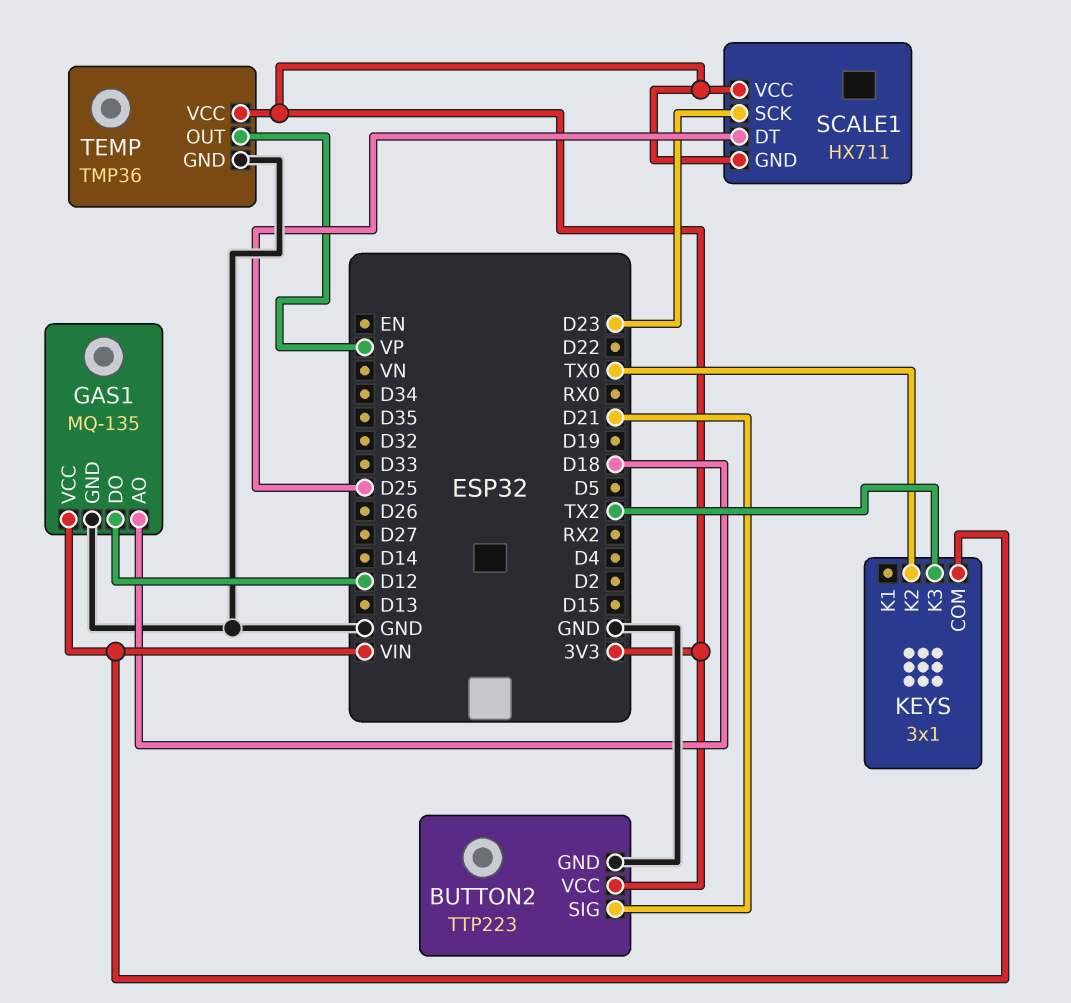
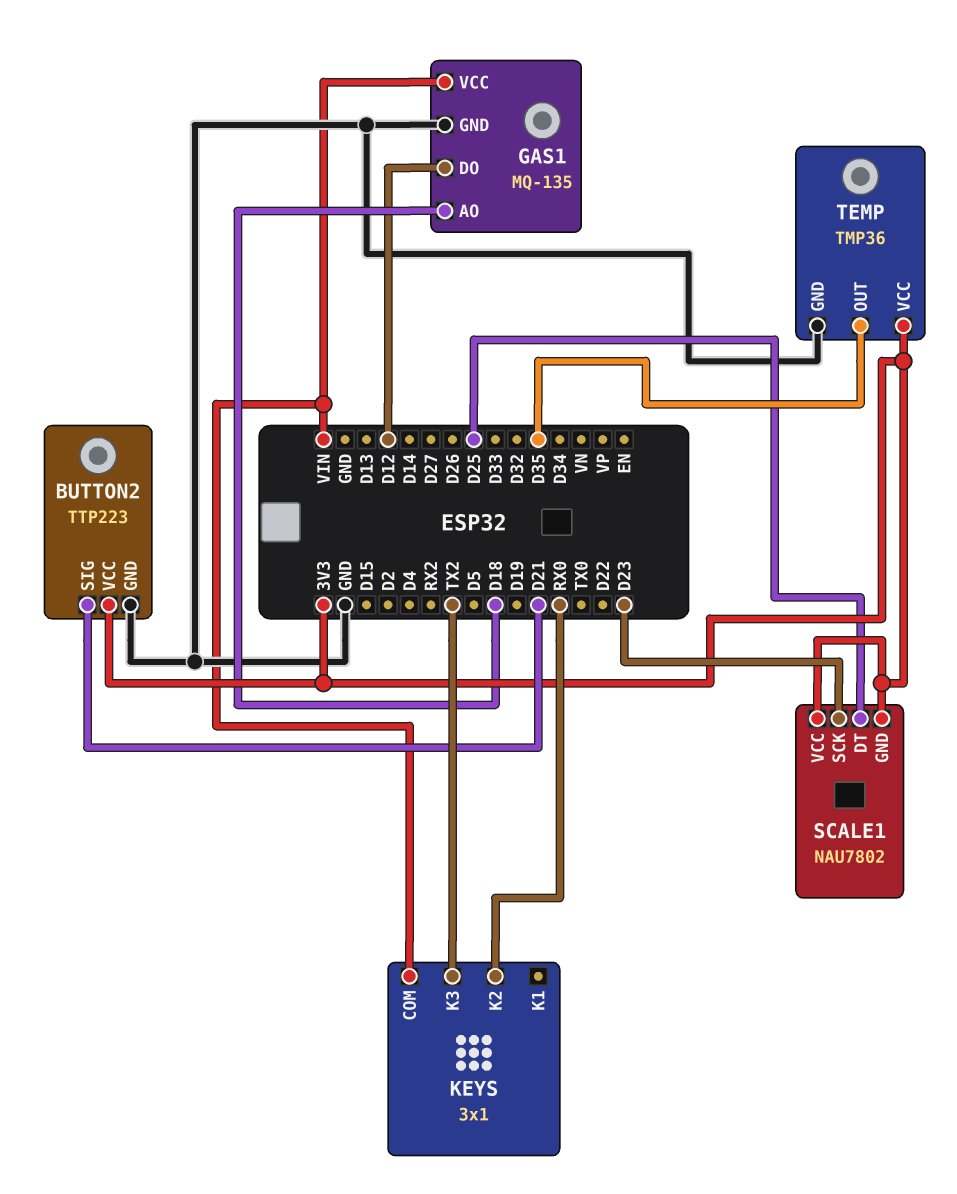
KEYS pin K2: TX0 -> RX0
SCALE1: HX711 -> NAU7802
TEMP pin OUT: VP -> D35

